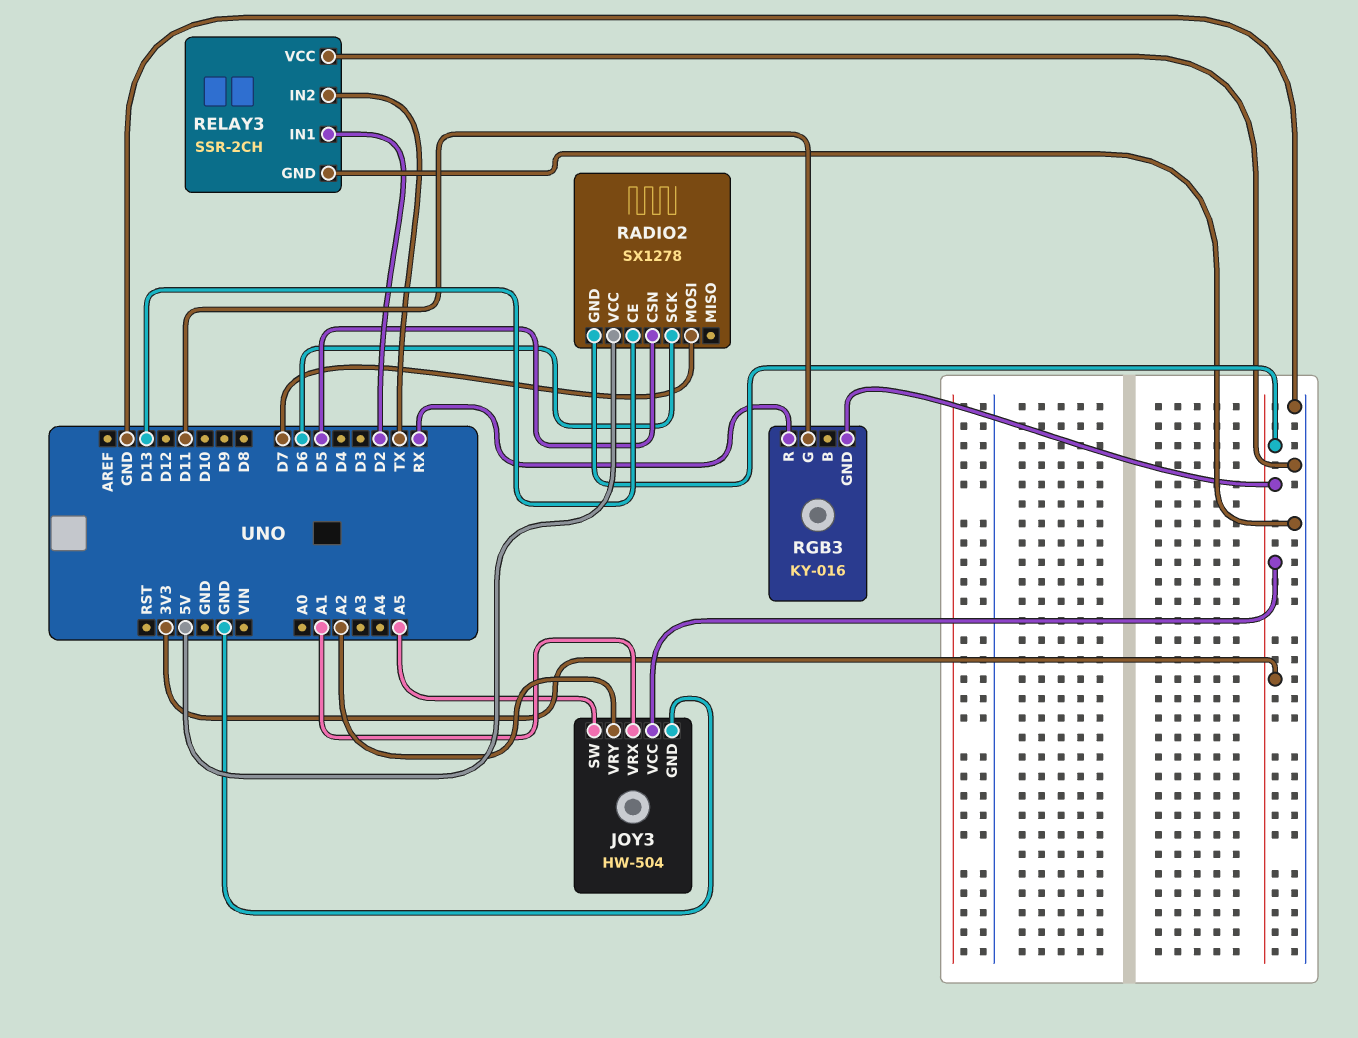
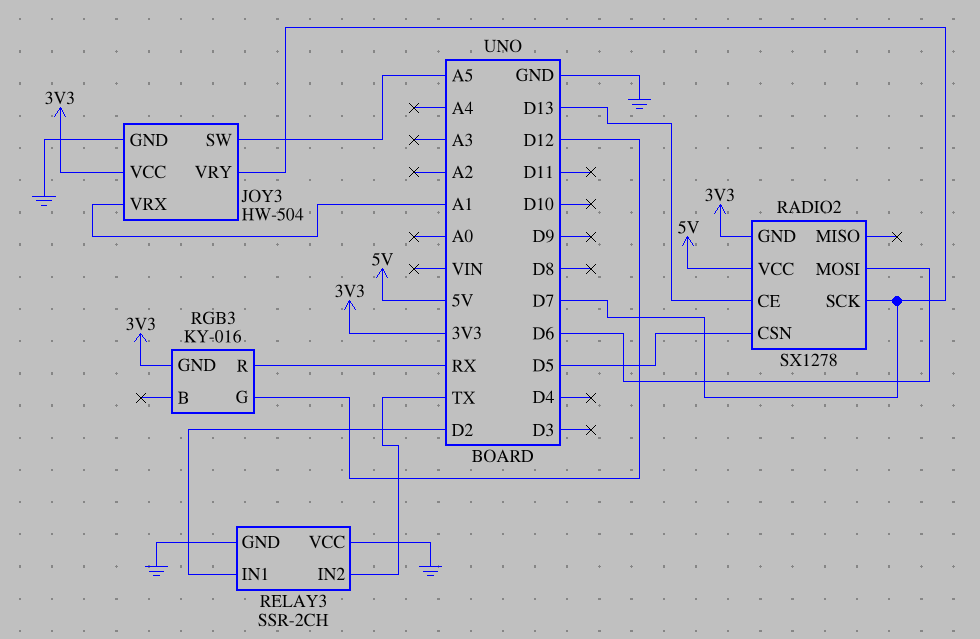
JOY3 pin VRY: A2 -> D7
RADIO2 pin MOSI: D7 -> D6
RADIO2 pin SCK: D6 -> D7
RGB3 pin G: D11 -> D12

